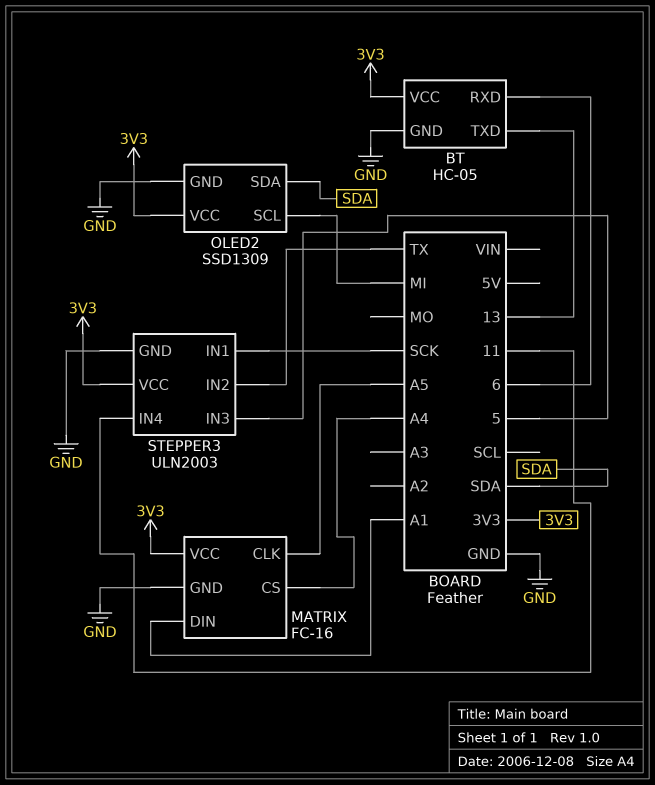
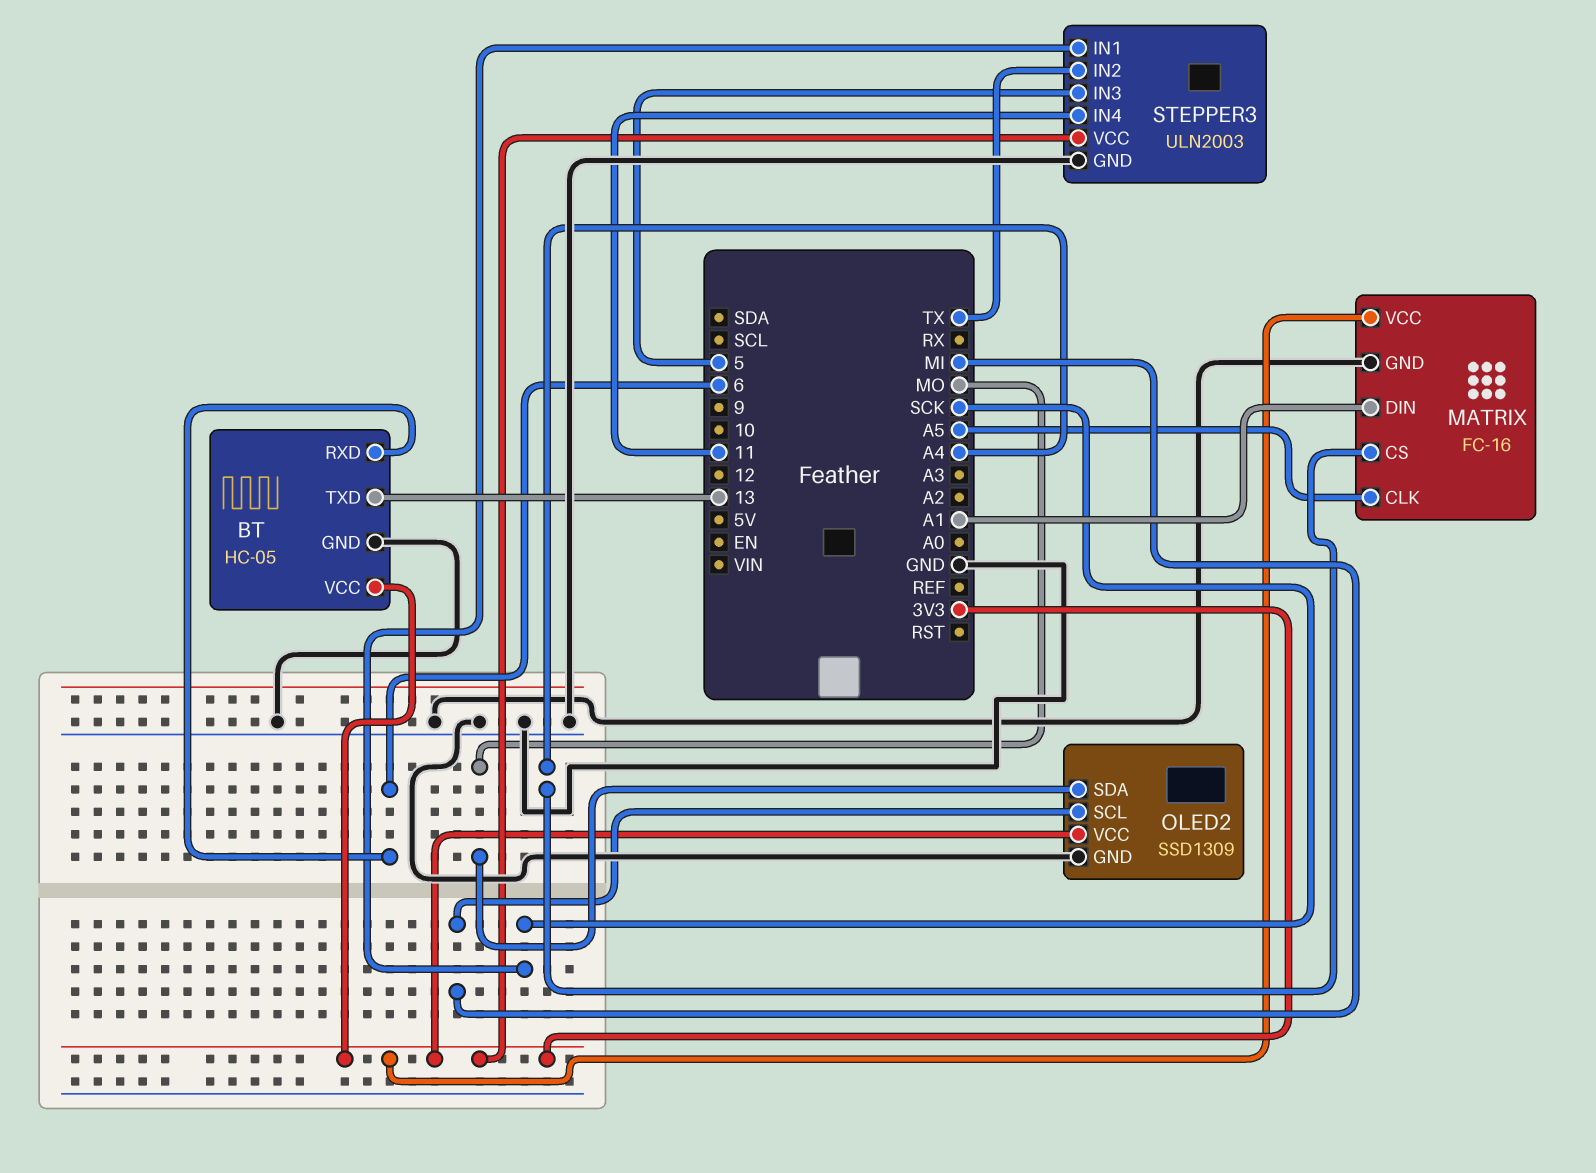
OLED2 pin SDA: SDA -> MO

